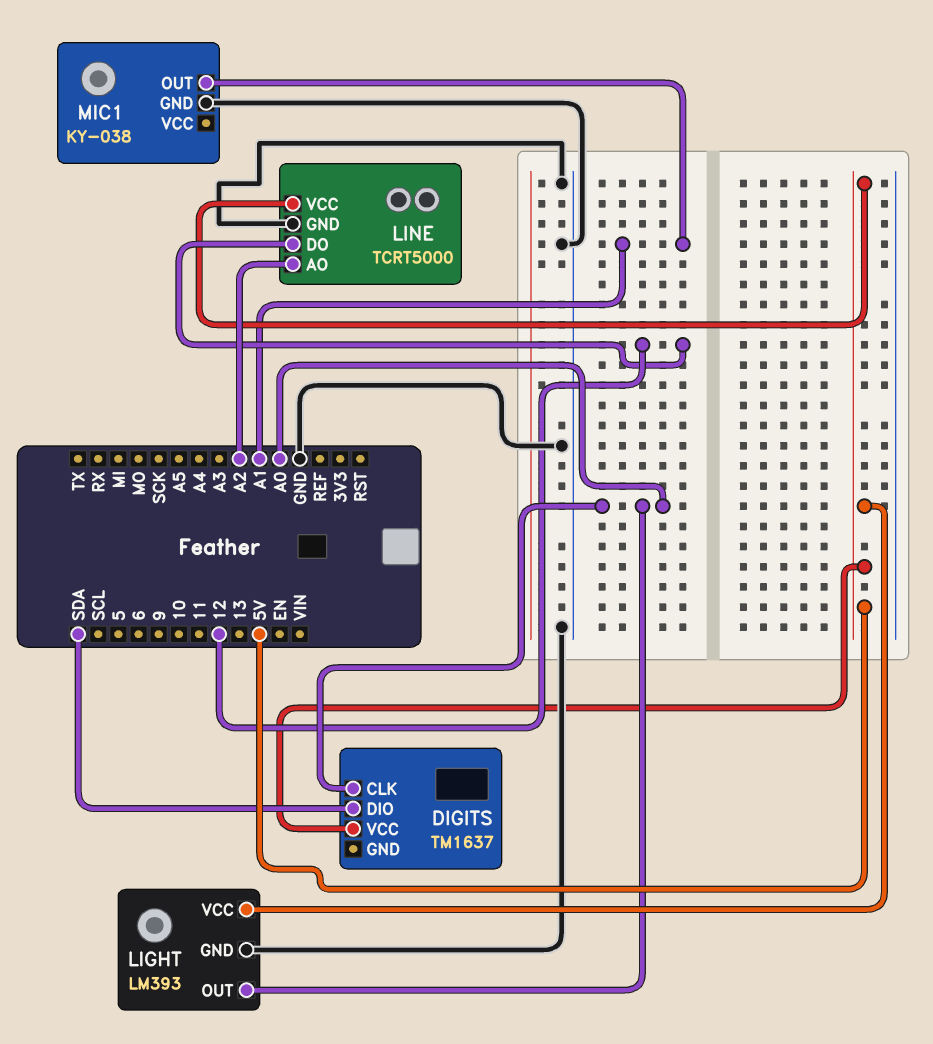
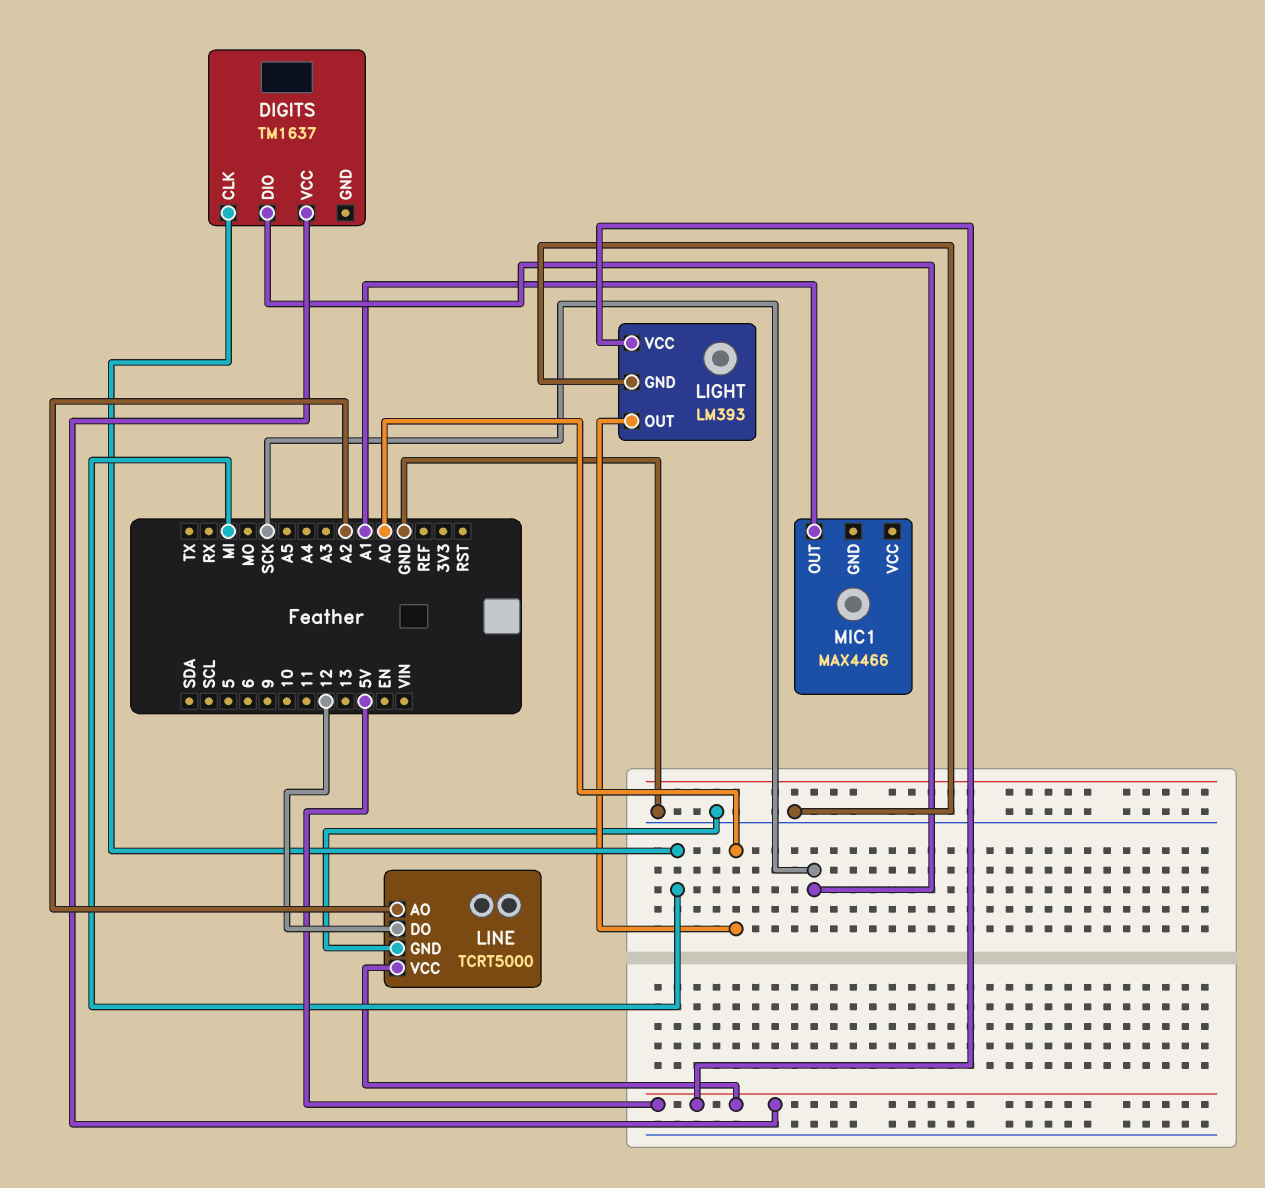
DIGITS pin CLK: A0 -> MI
DIGITS pin DIO: SDA -> SCK
MIC1: KY-038 -> MAX4466
MIC1 pin GND: GND -> none

